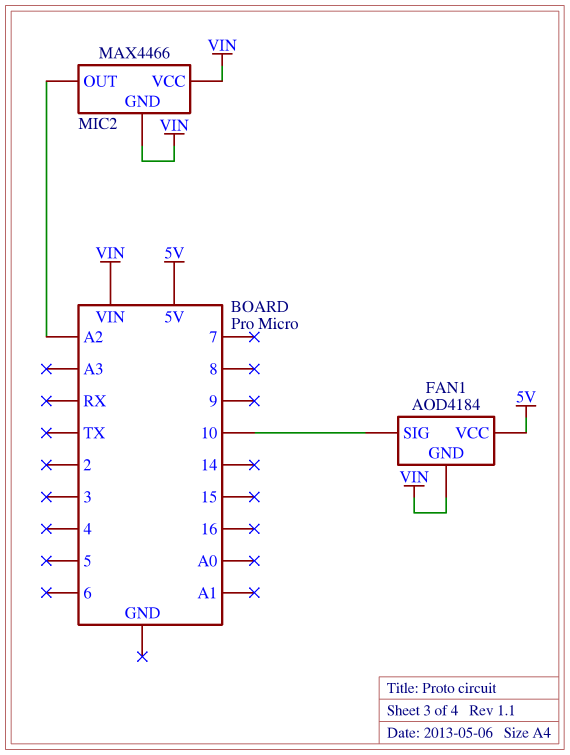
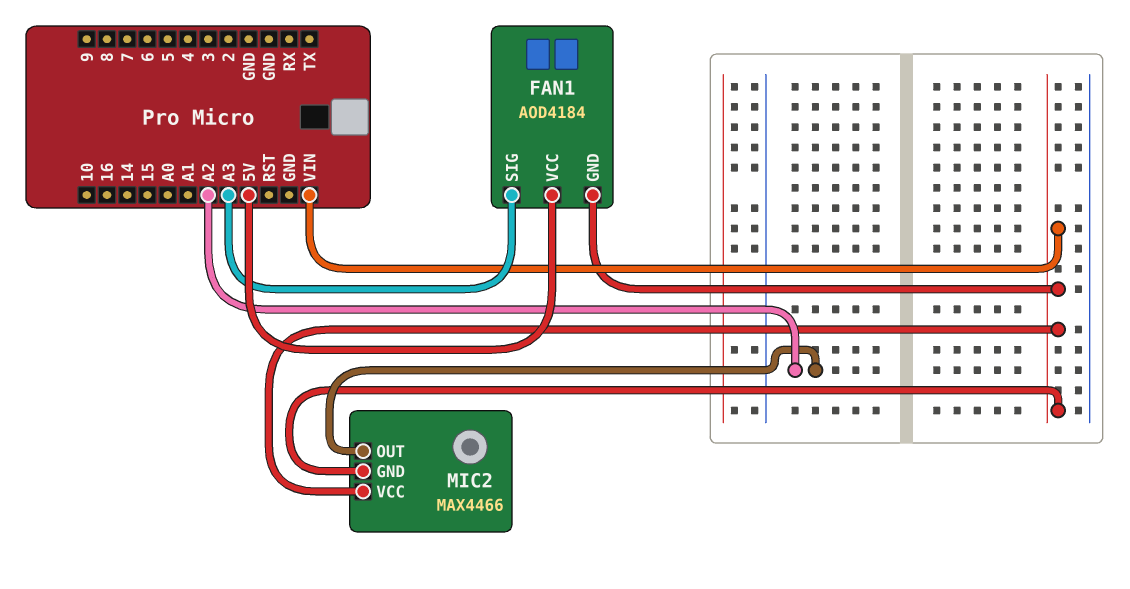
FAN1 pin SIG: 10 -> A3

